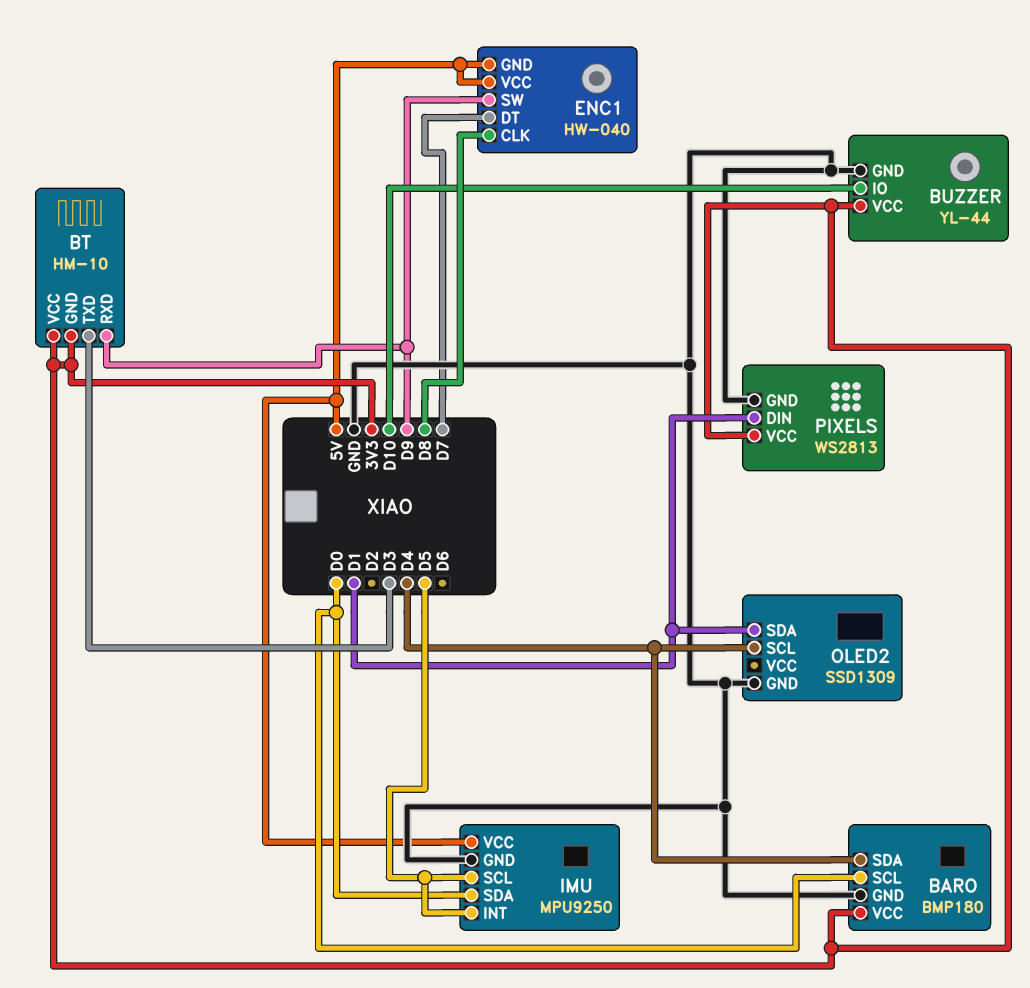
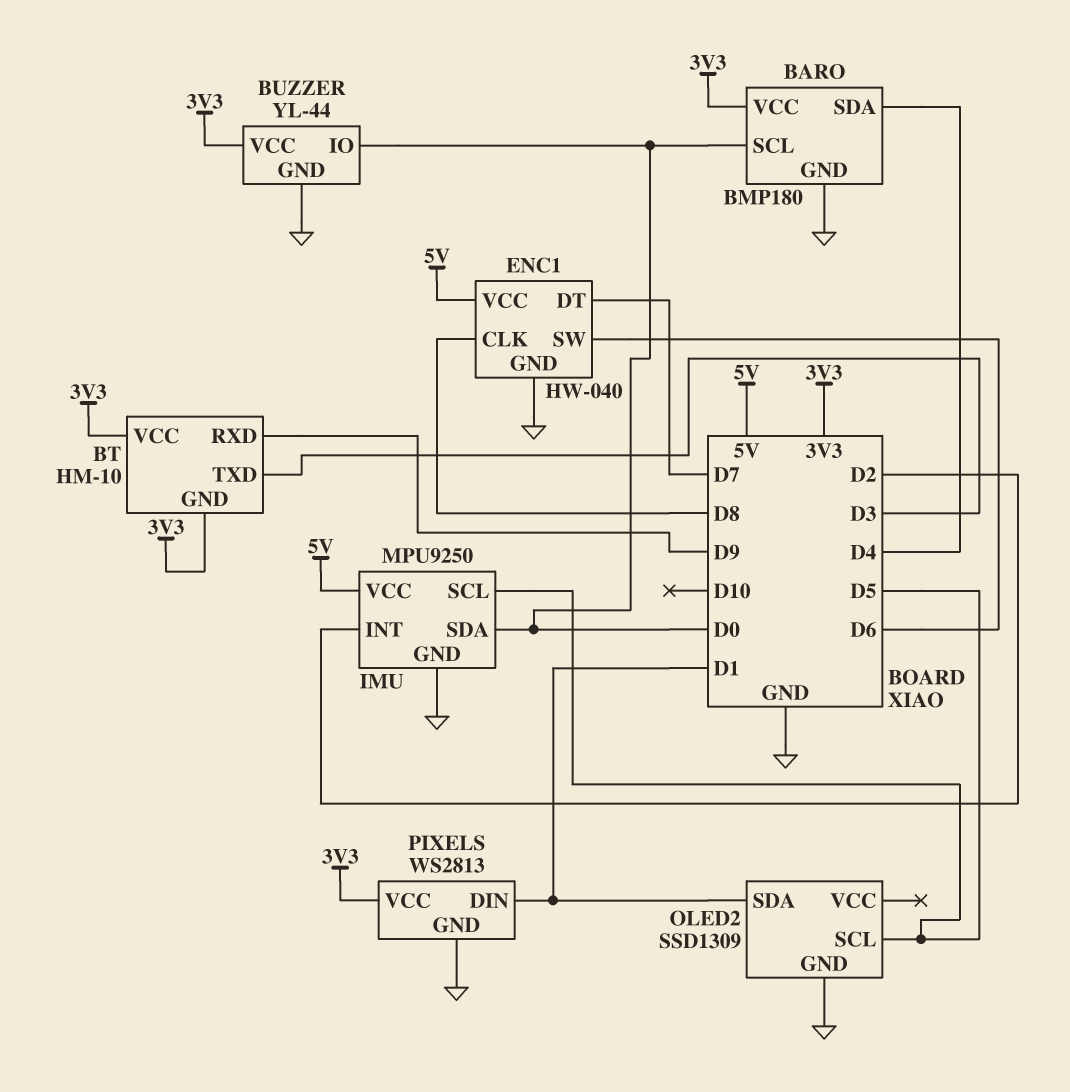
BUZZER pin IO: D10 -> D0
ENC1 pin GND: 5V -> GND
ENC1 pin SW: D9 -> D6
IMU pin INT: D5 -> D2
OLED2 pin SCL: D4 -> D5

